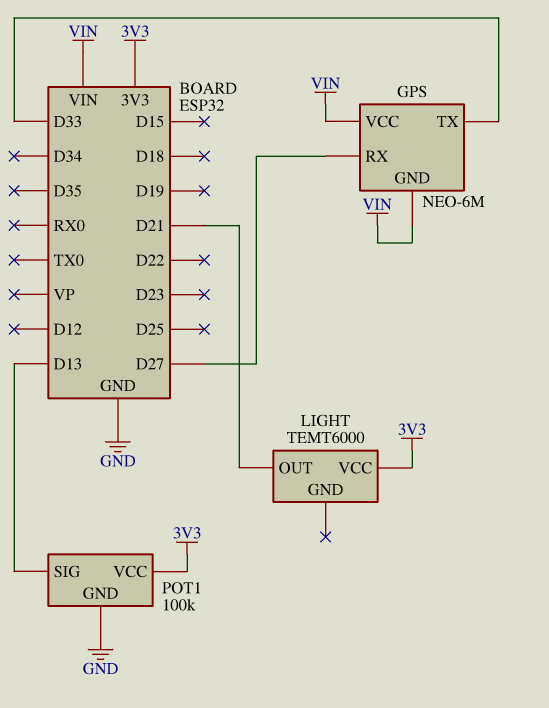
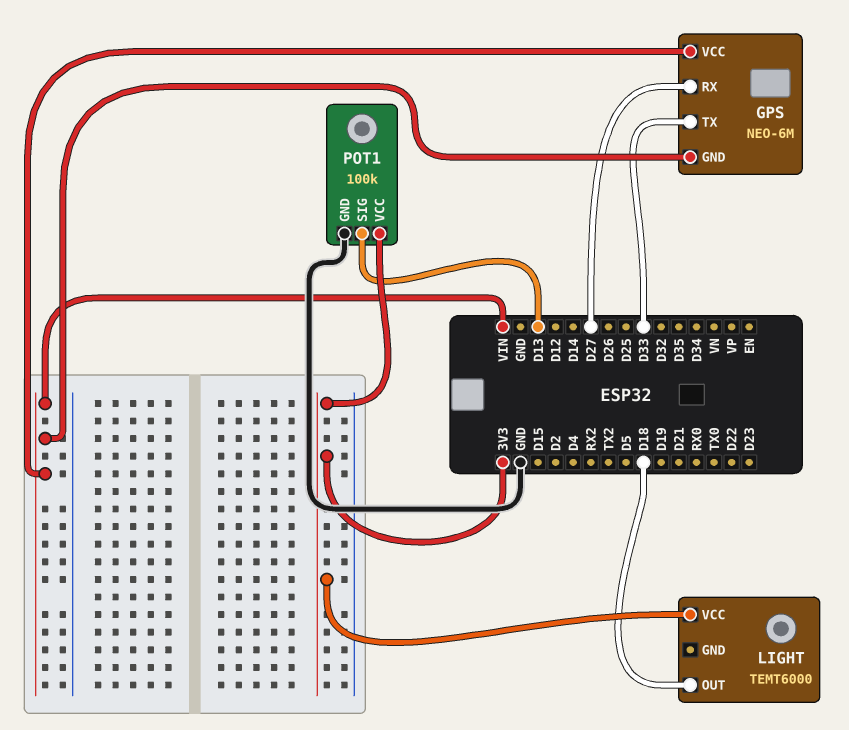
LIGHT pin OUT: D21 -> D18

